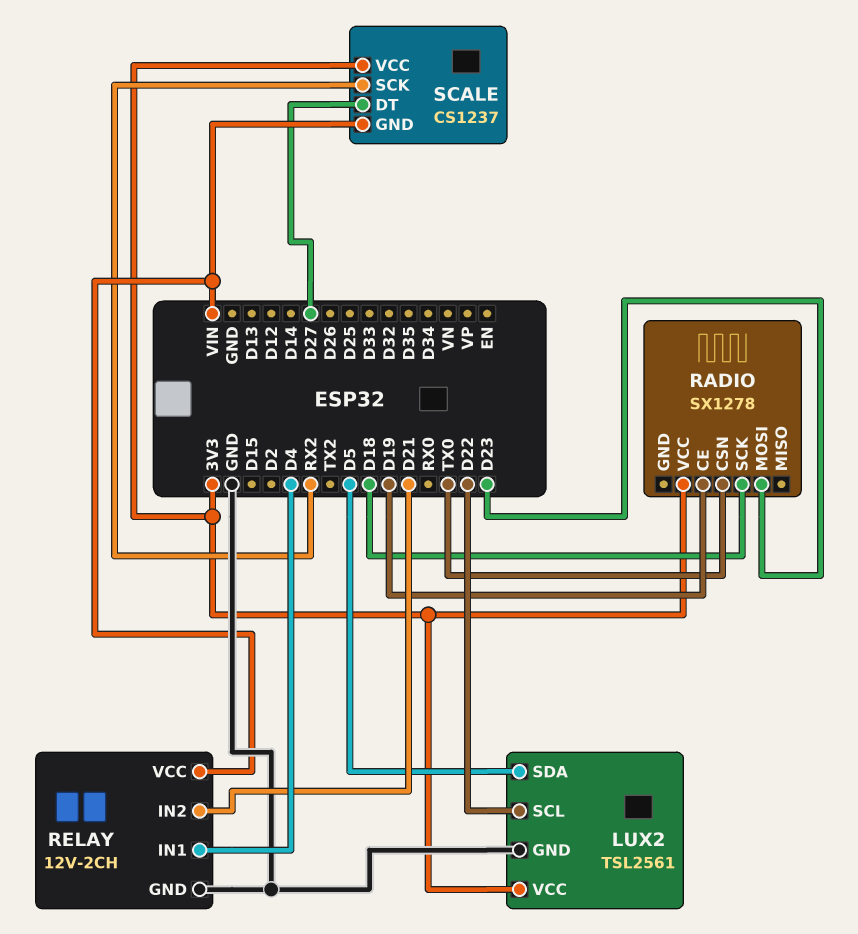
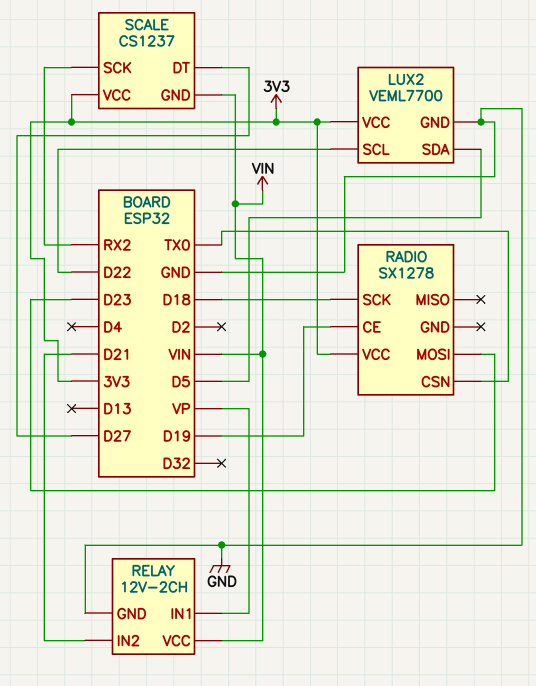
LUX2: TSL2561 -> VEML7700
RELAY pin IN1: D4 -> VP

